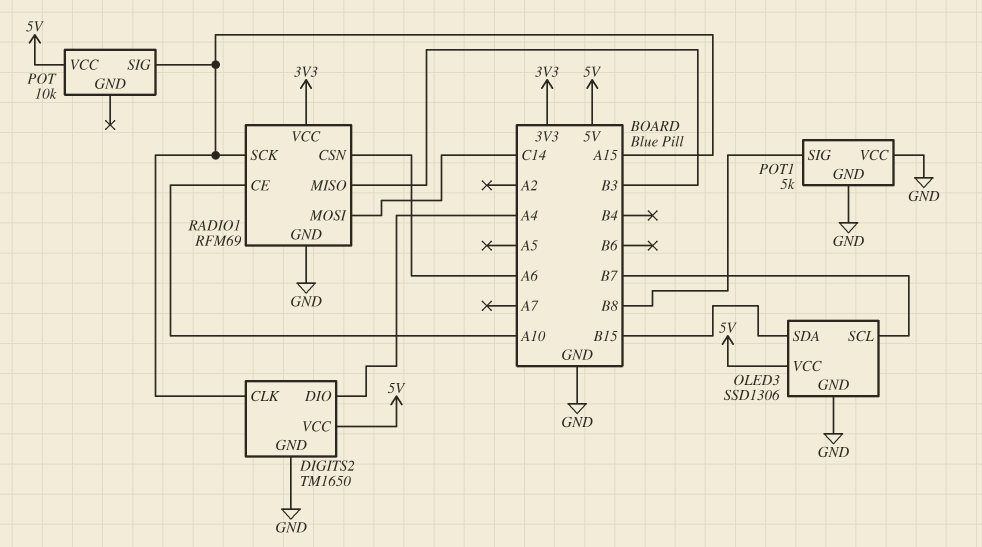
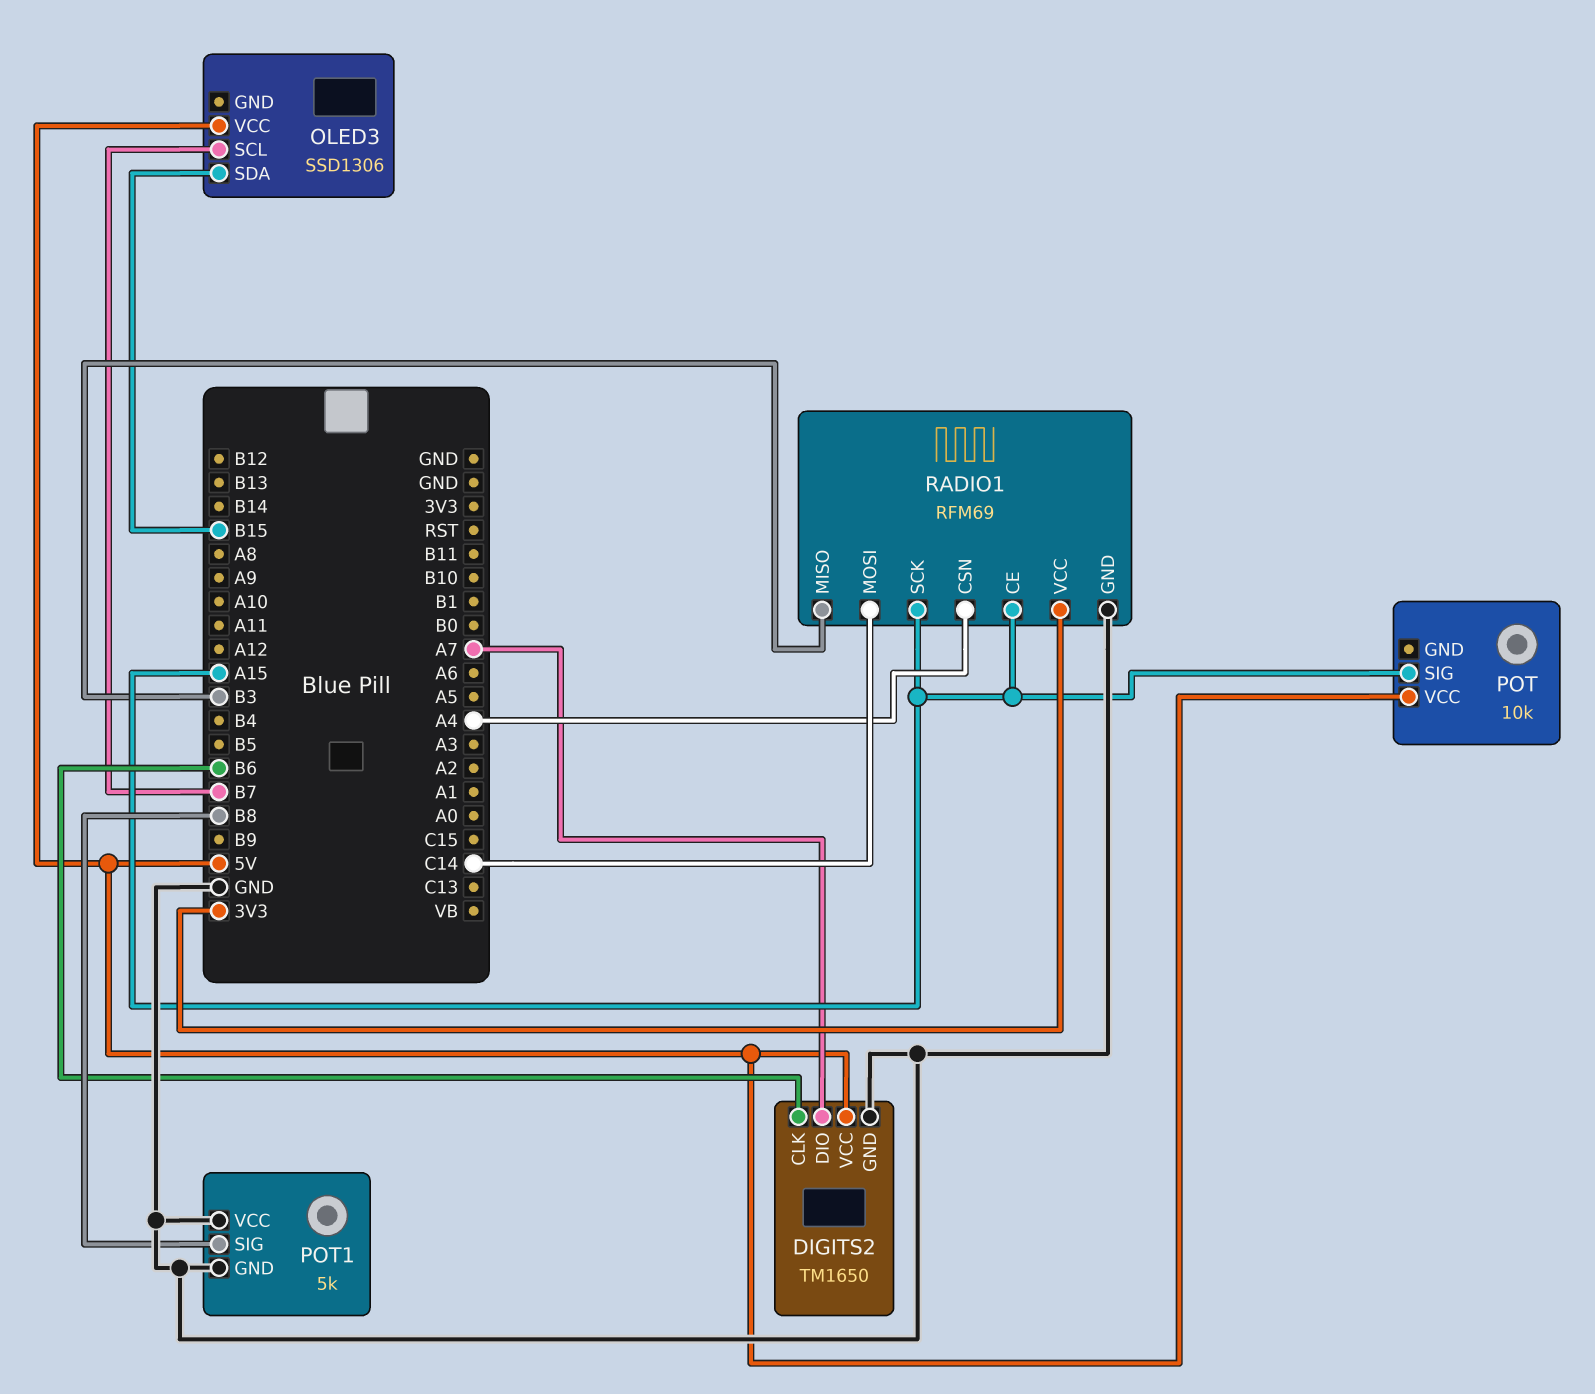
DIGITS2 pin CLK: A15 -> B6
DIGITS2 pin DIO: A4 -> A7
OLED3 pin GND: GND -> none
RADIO1 pin CE: A10 -> A15
RADIO1 pin CSN: A6 -> A4

